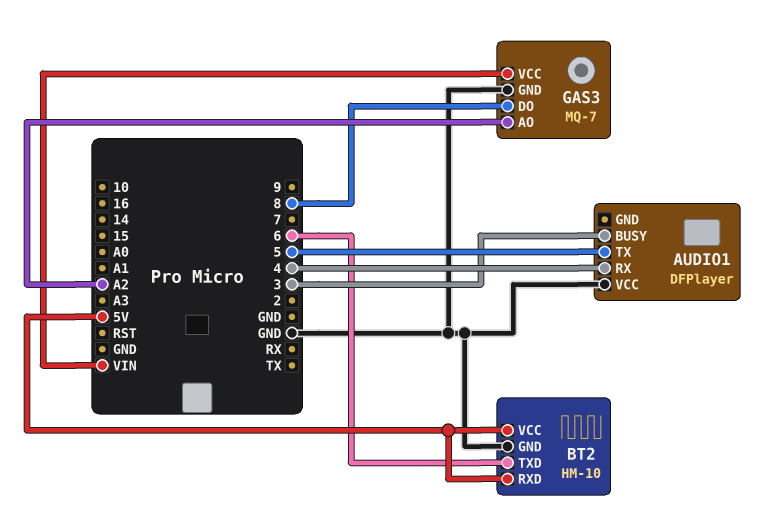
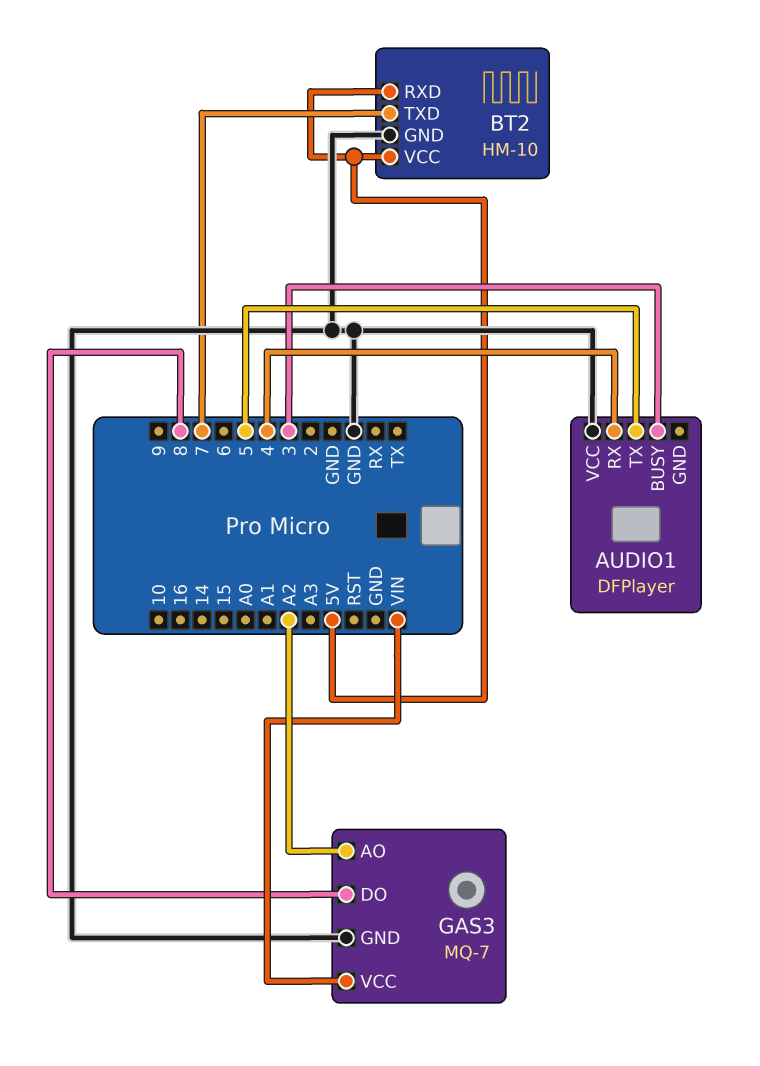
BT2 pin TXD: 6 -> 7

